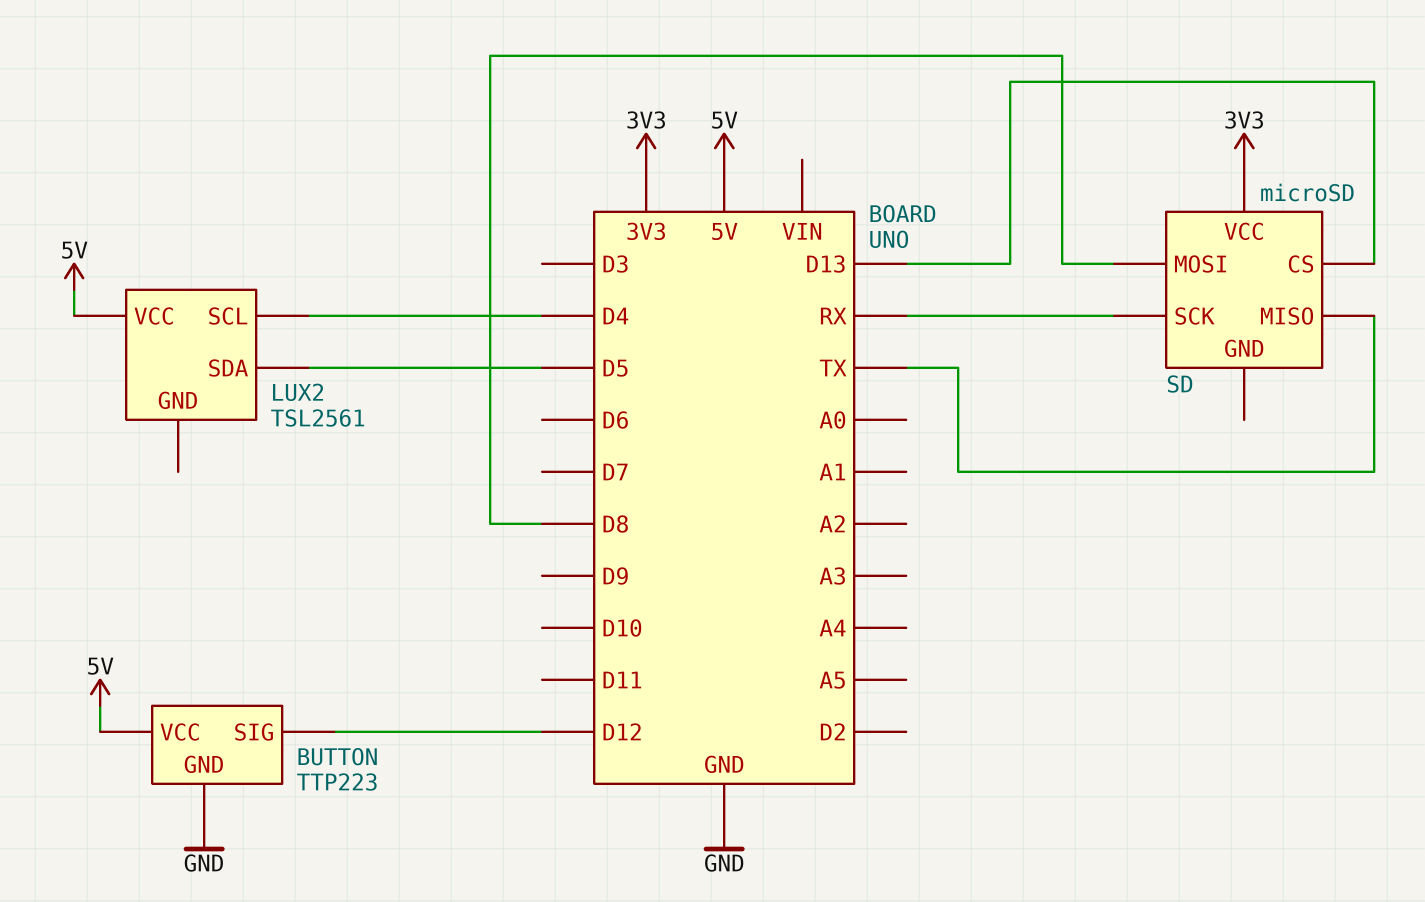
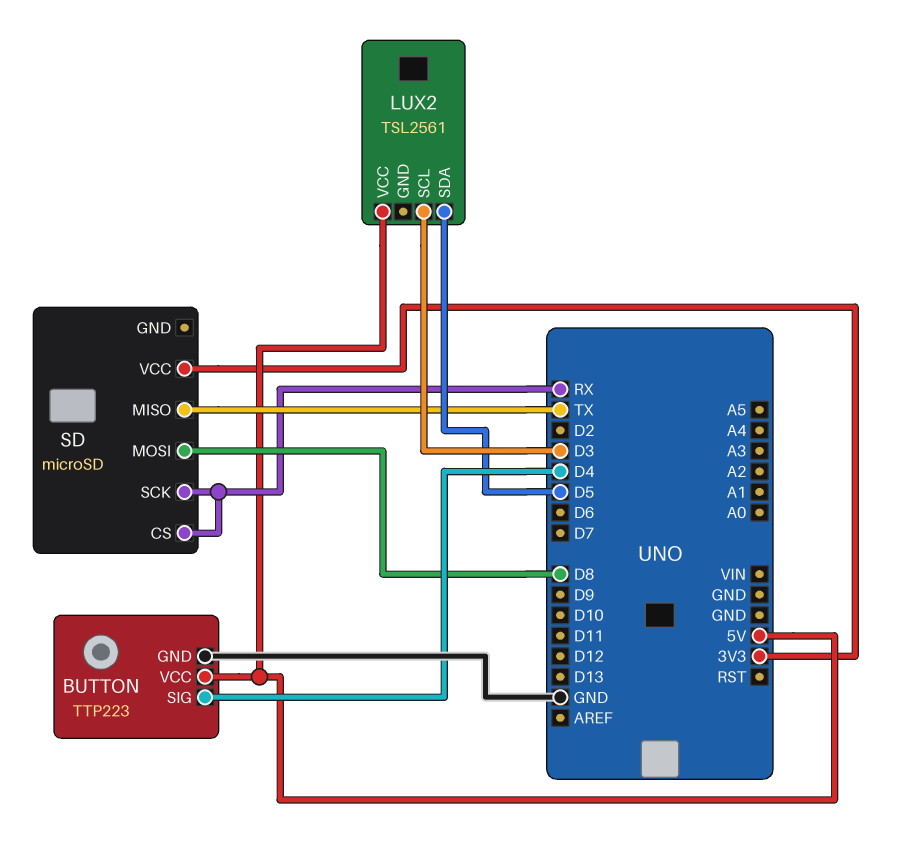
BUTTON pin SIG: D12 -> D4
LUX2 pin SCL: D4 -> D3
SD pin CS: D13 -> RX

